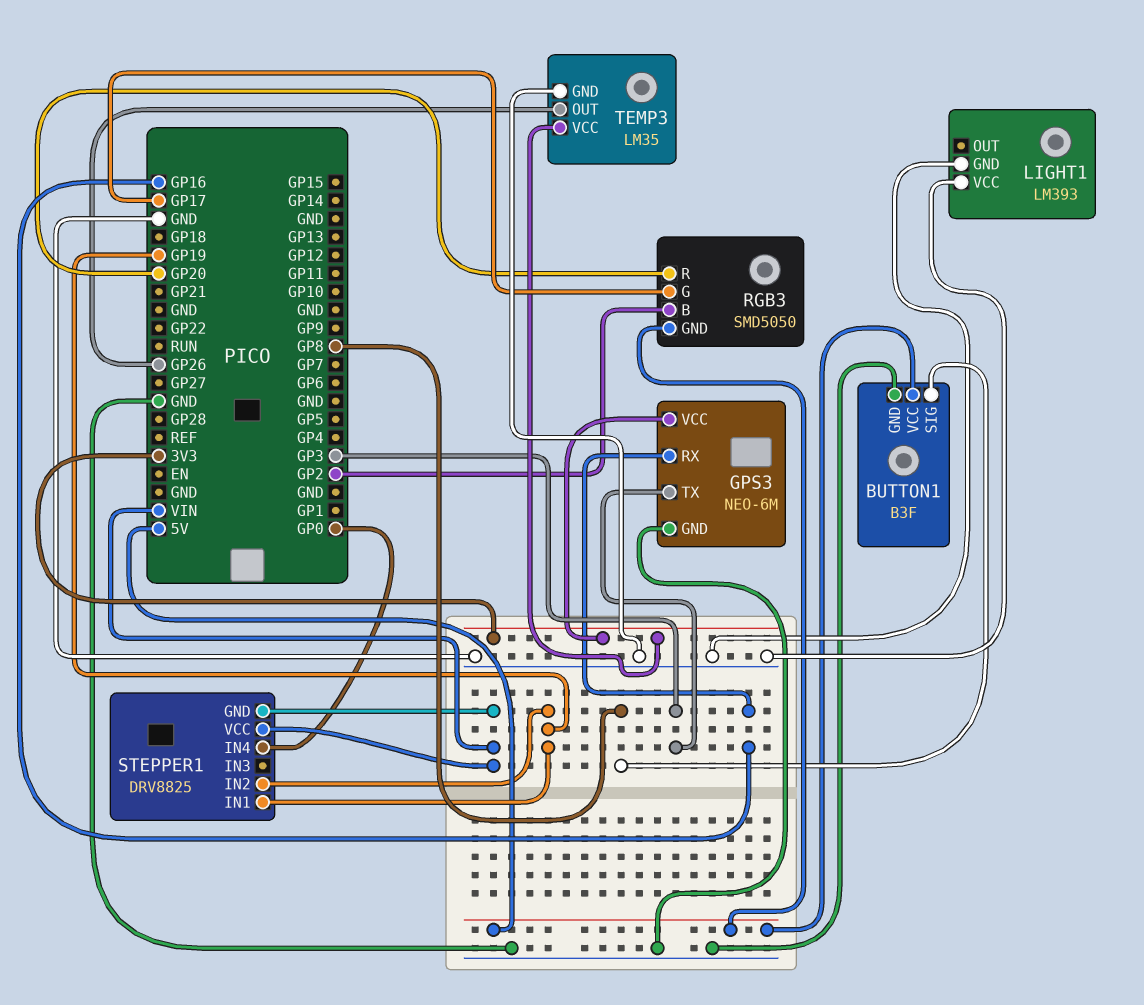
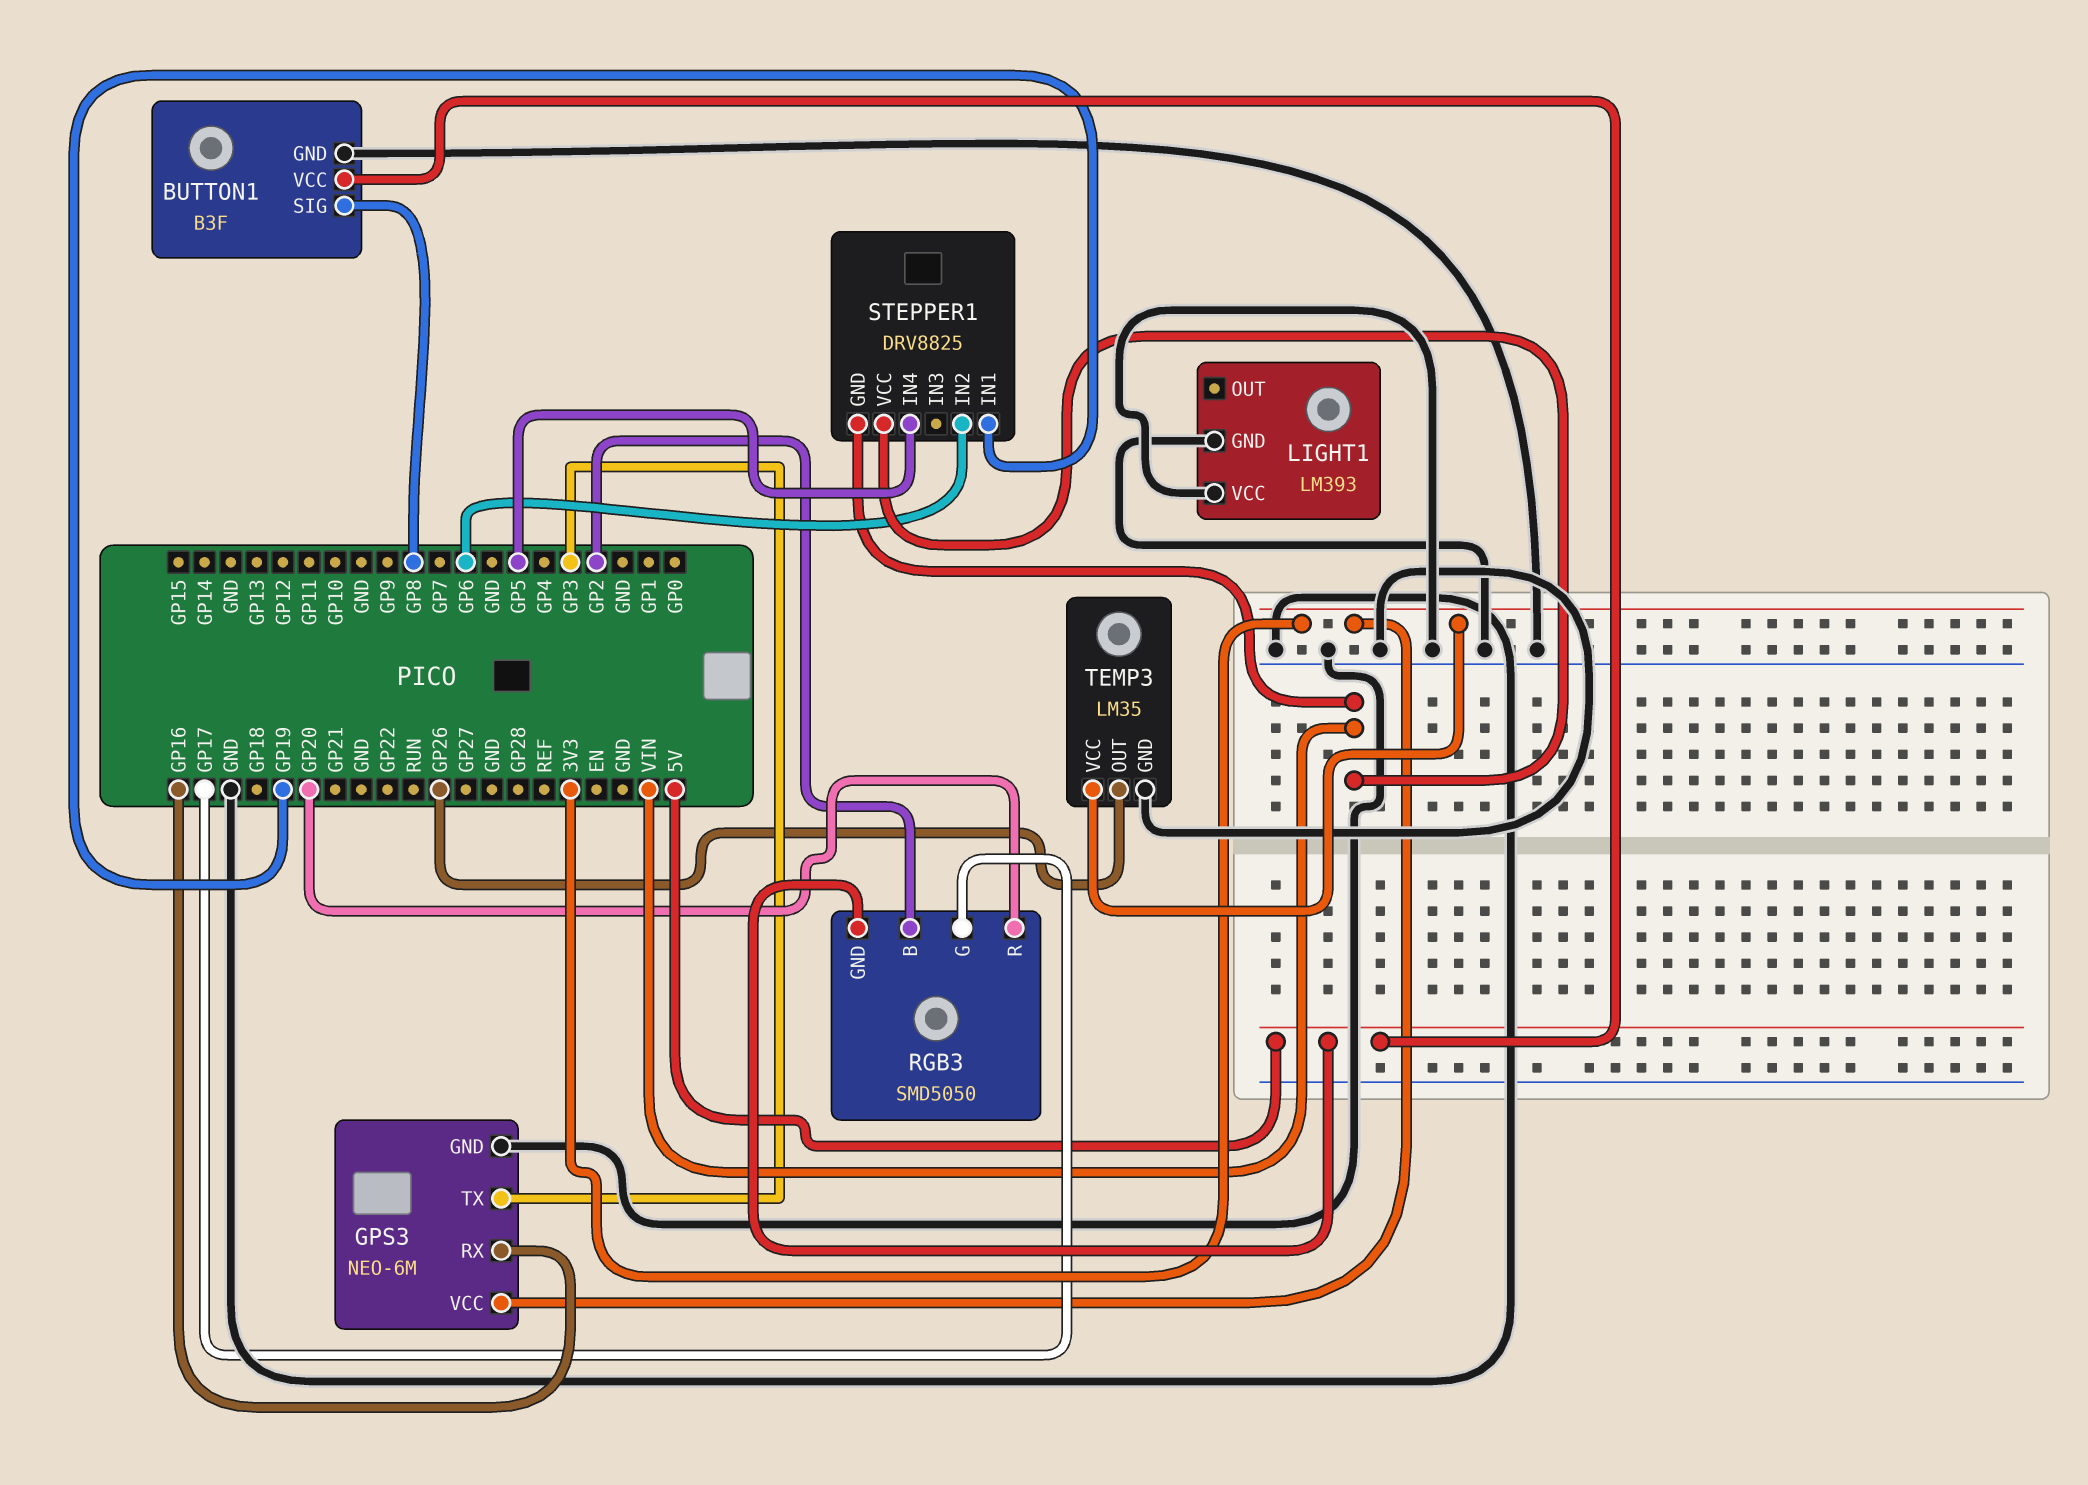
STEPPER1 pin IN2: GP19 -> GP6
STEPPER1 pin IN4: GP0 -> GP5

